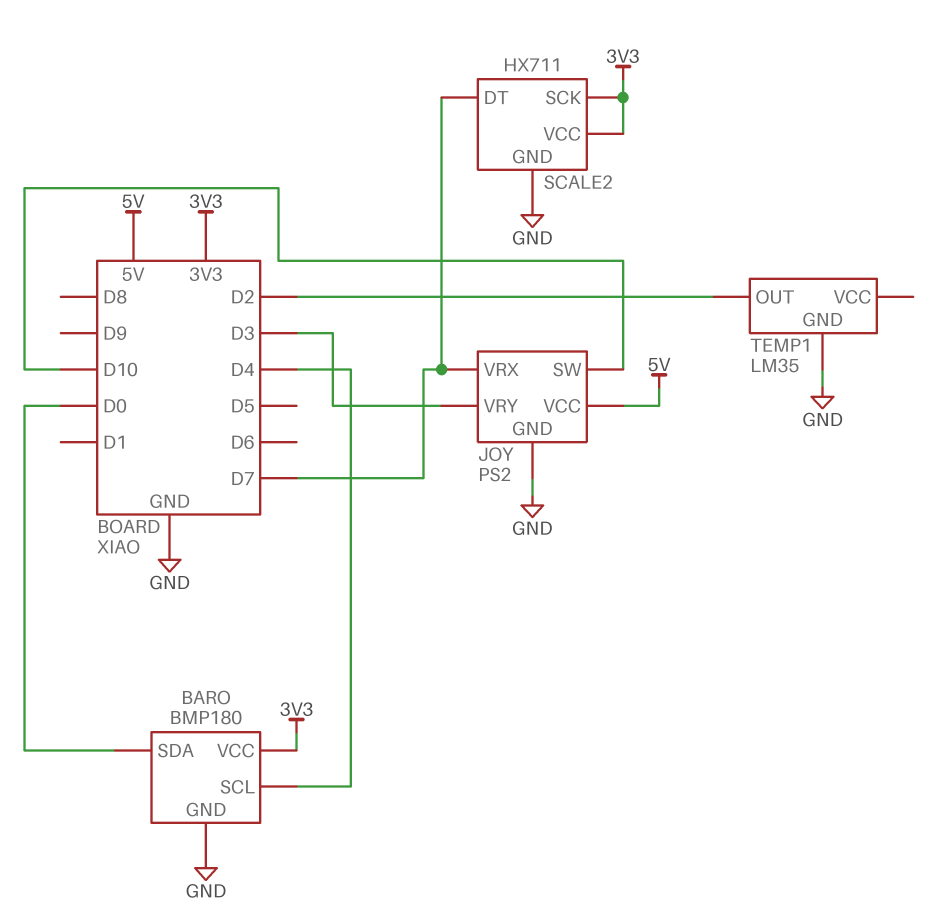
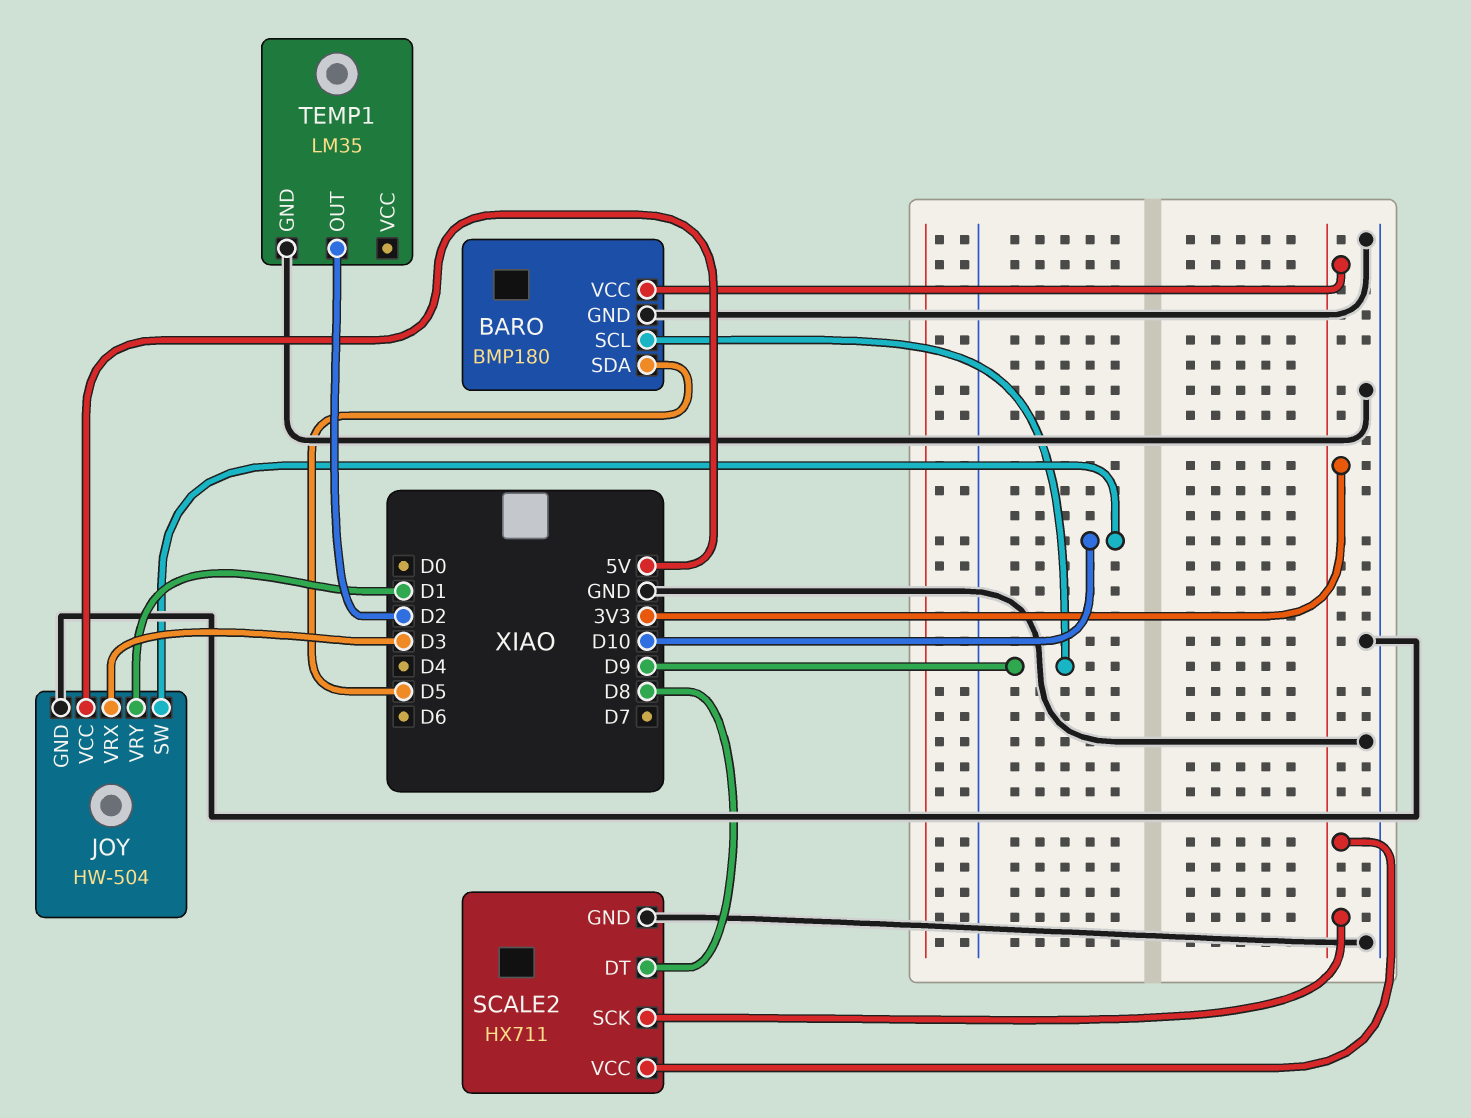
BARO pin SCL: D4 -> D9
BARO pin SDA: D0 -> D5
JOY: PS2 -> HW-504
JOY pin VRX: D7 -> D3
JOY pin VRY: D3 -> D1
SCALE2 pin DT: D7 -> D8

